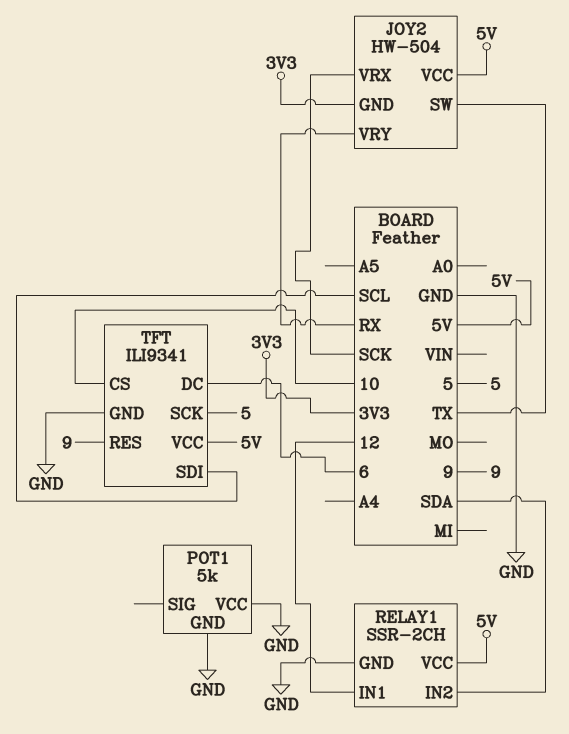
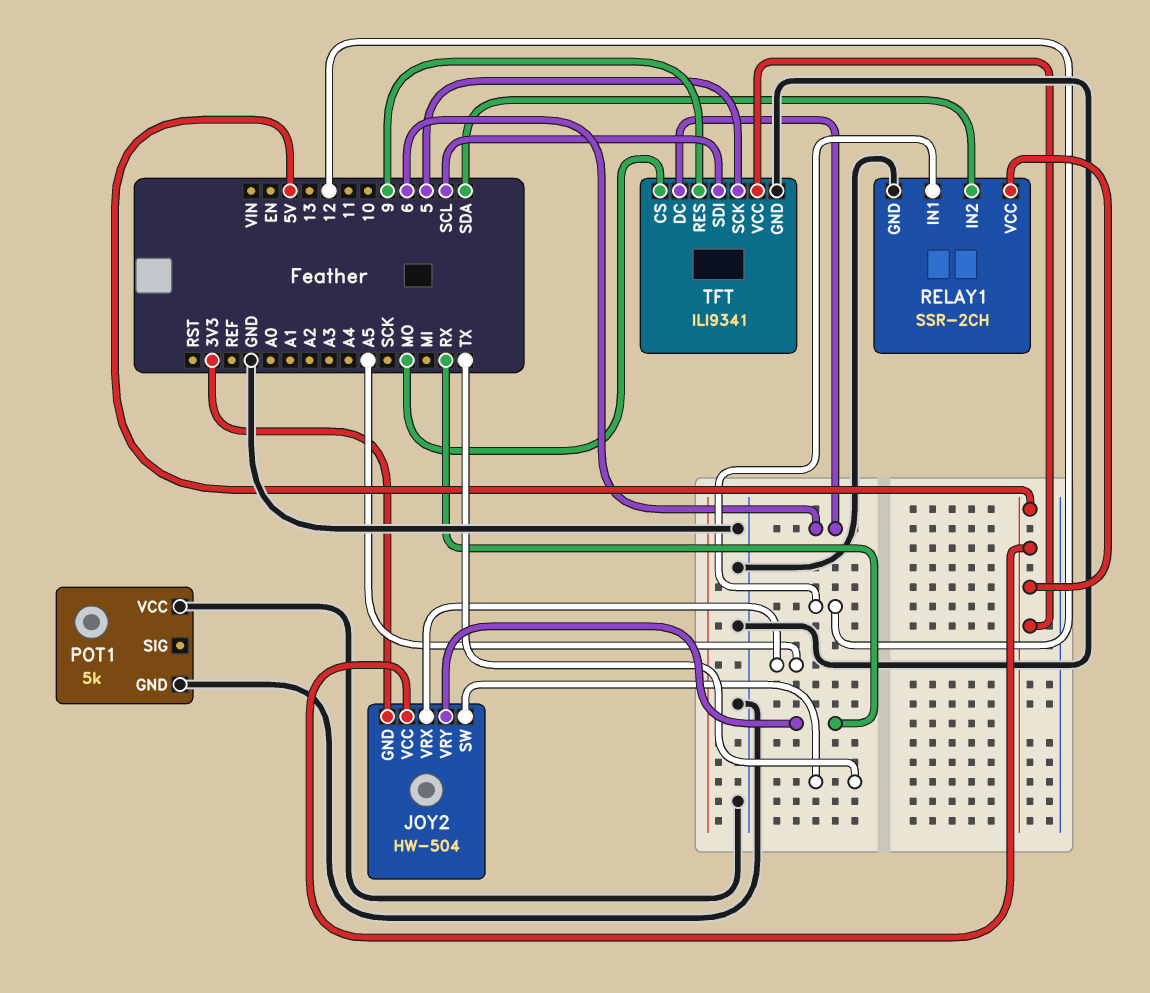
JOY2 pin VRX: SCK -> A5
TFT pin CS: 10 -> MO

